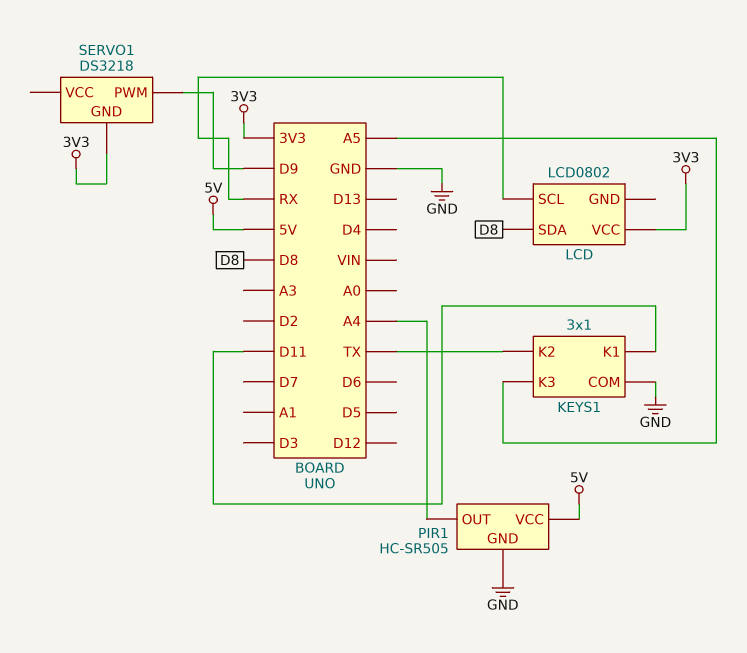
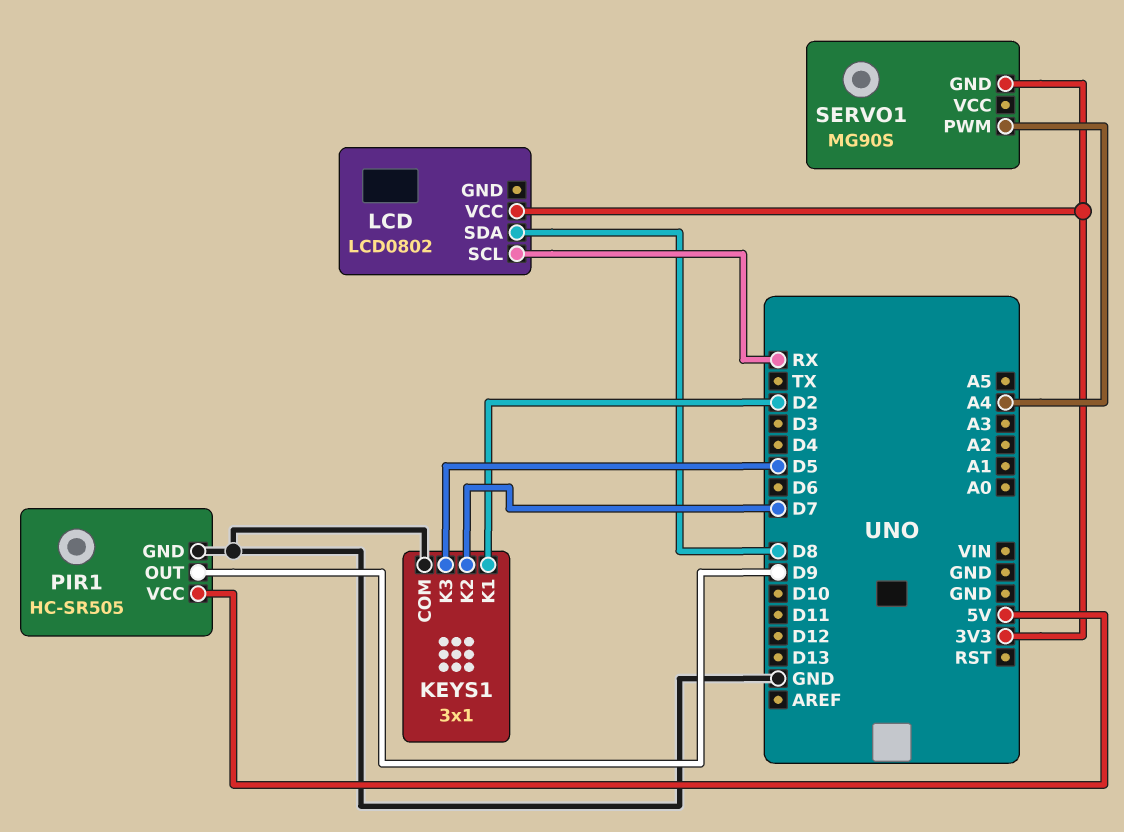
KEYS1 pin K1: D11 -> D2
KEYS1 pin K2: TX -> D7
KEYS1 pin K3: A5 -> D5
PIR1 pin OUT: A4 -> D9
SERVO1: DS3218 -> MG90S
SERVO1 pin PWM: D9 -> A4

